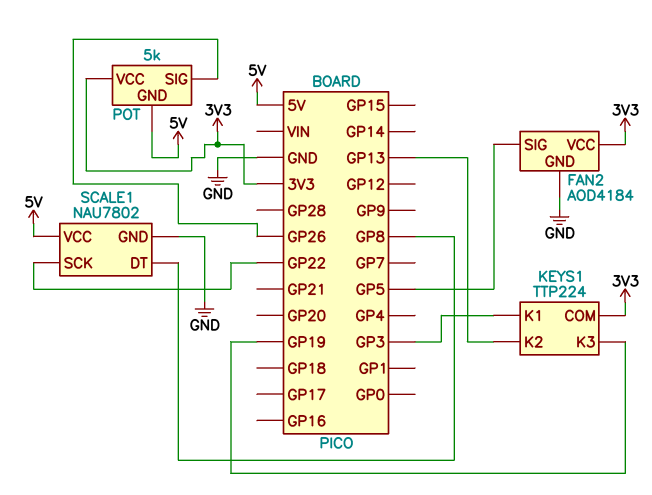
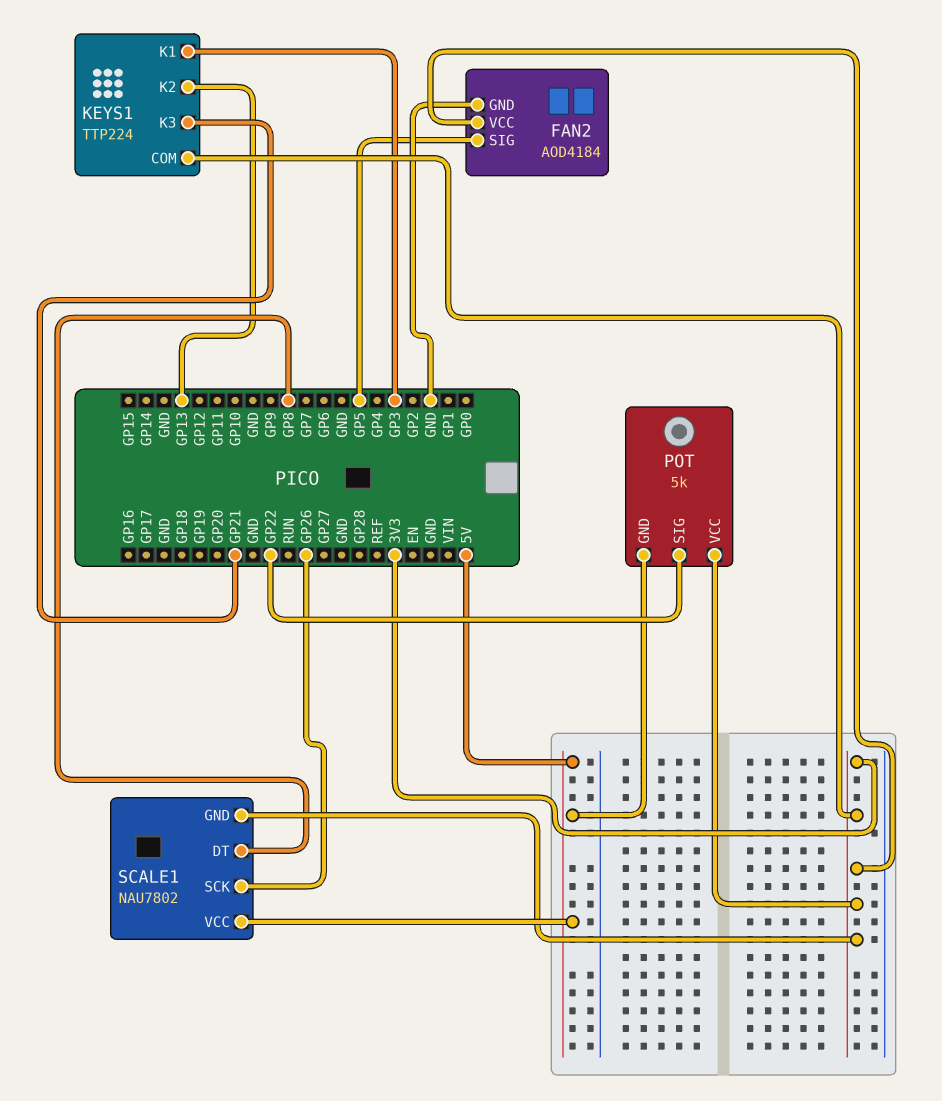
KEYS1 pin K3: GP19 -> GP21
POT pin SIG: GP26 -> GP22
SCALE1 pin GND: GND -> 3V3
SCALE1 pin SCK: GP22 -> GP26

